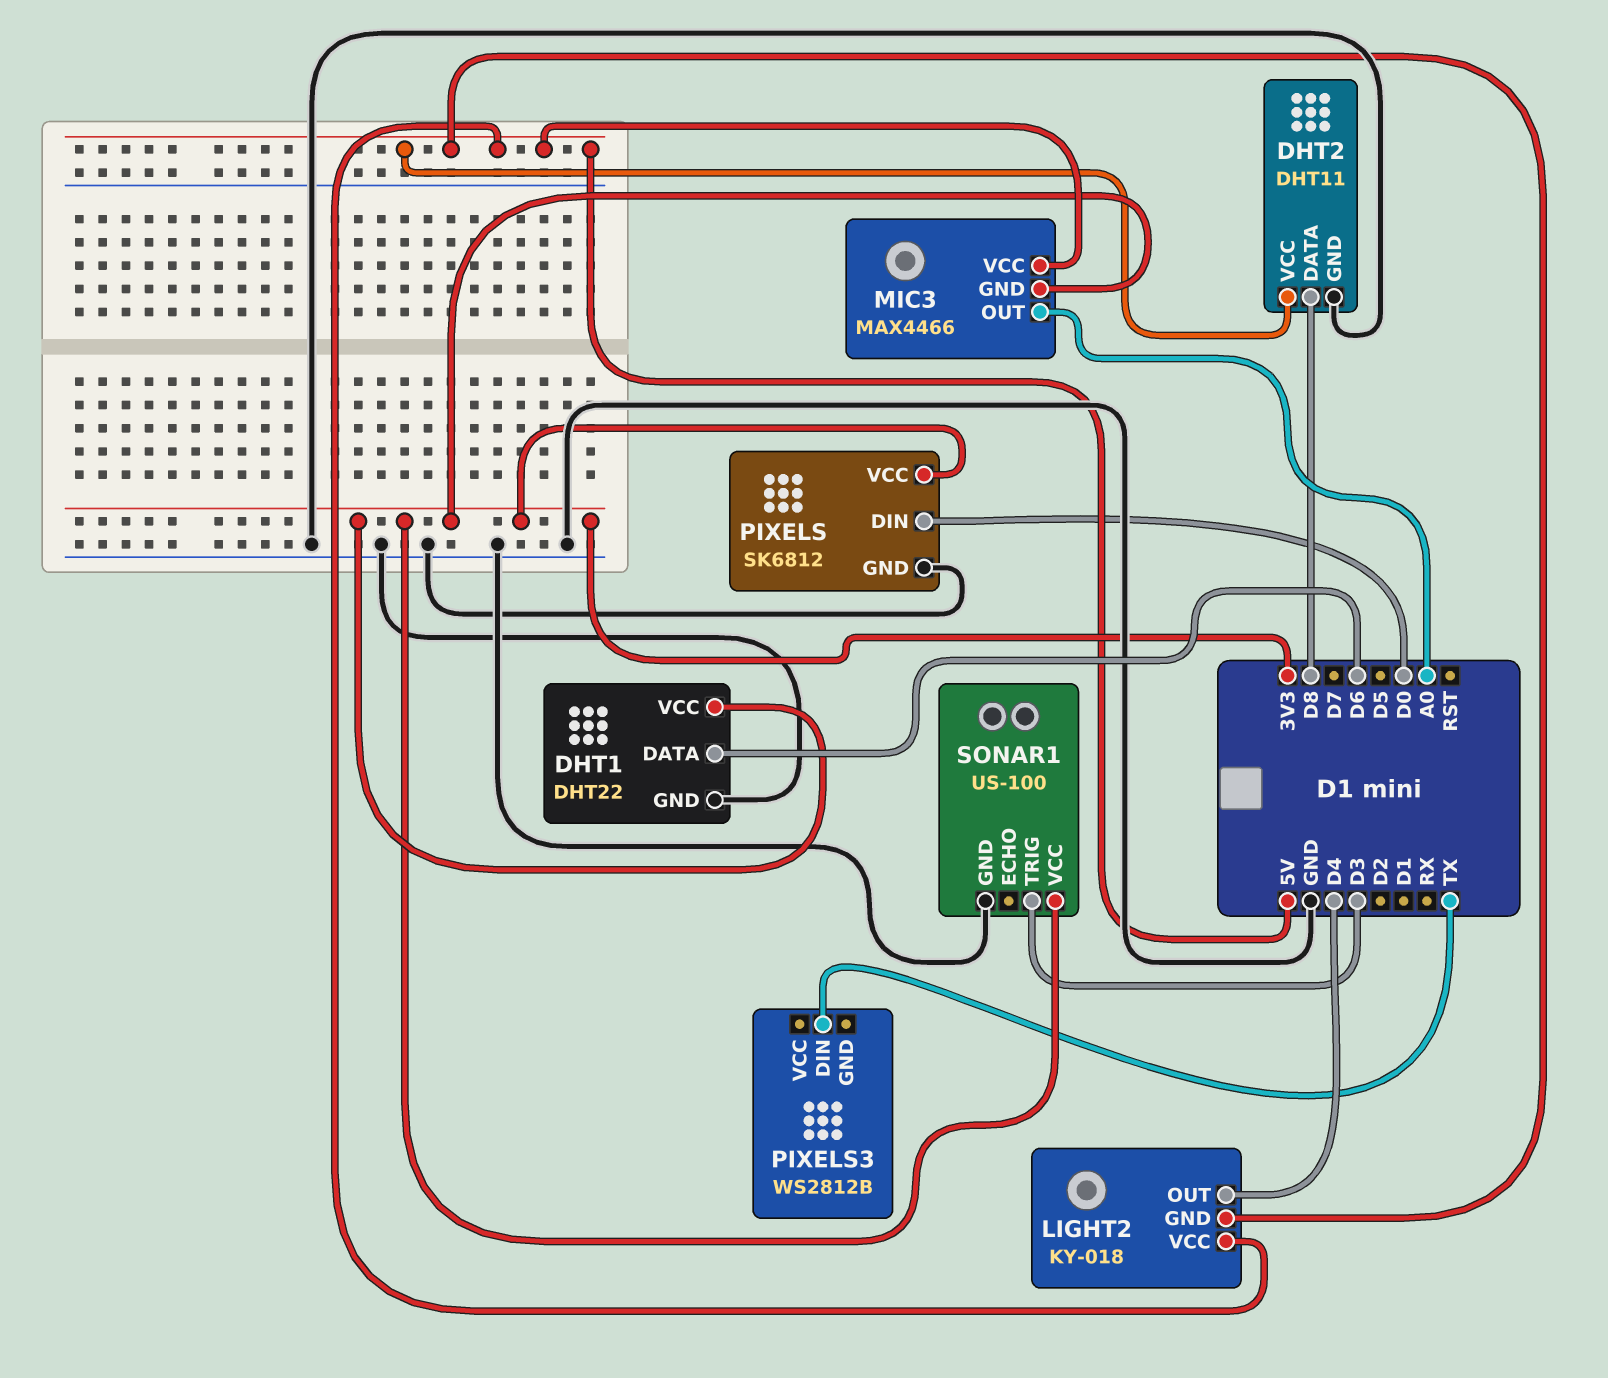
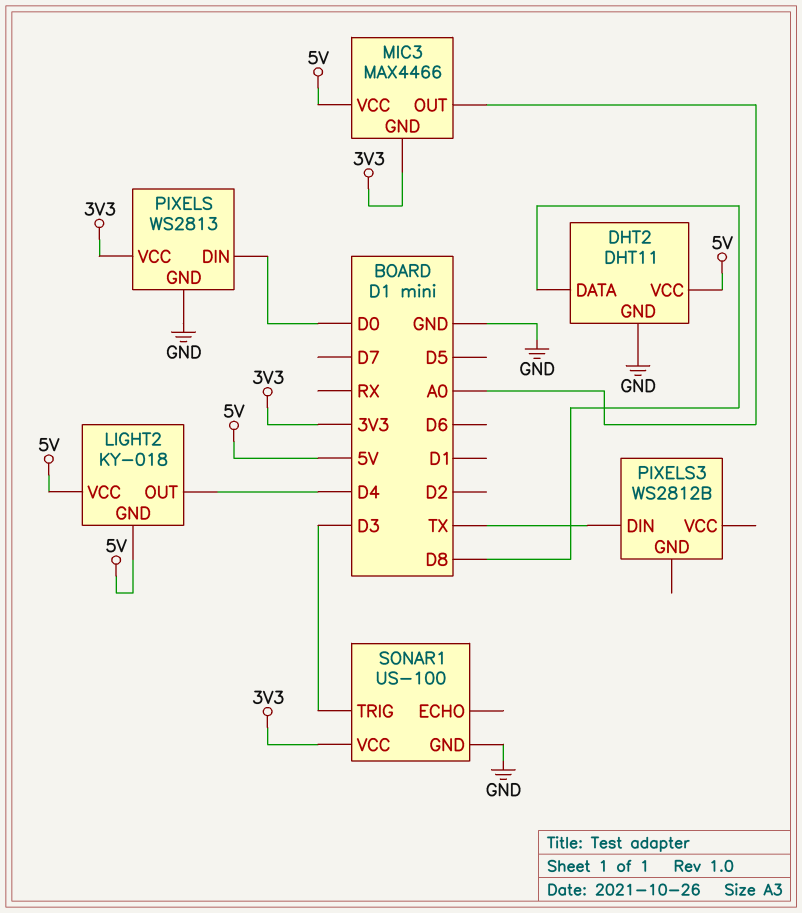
DHT1: DHT22 -> none
DHT1 pin DATA: D6 -> none
DHT1 pin GND: GND -> none
DHT1 pin VCC: 3V3 -> none
PIXELS: SK6812 -> WS2813

